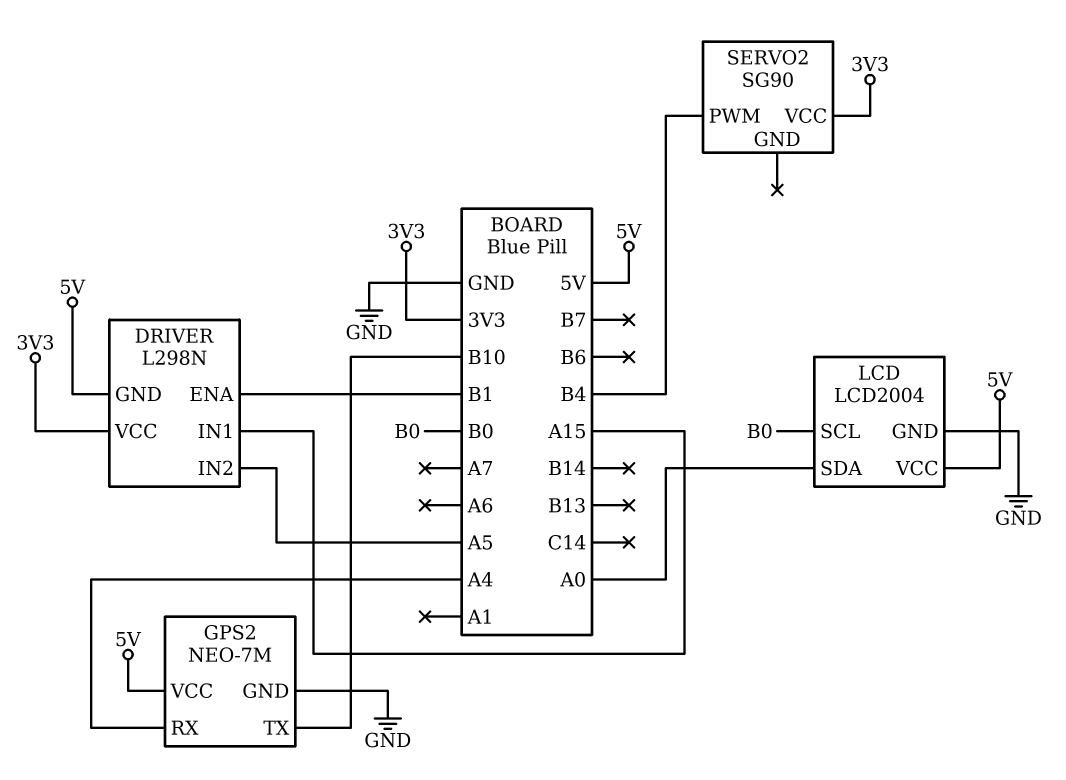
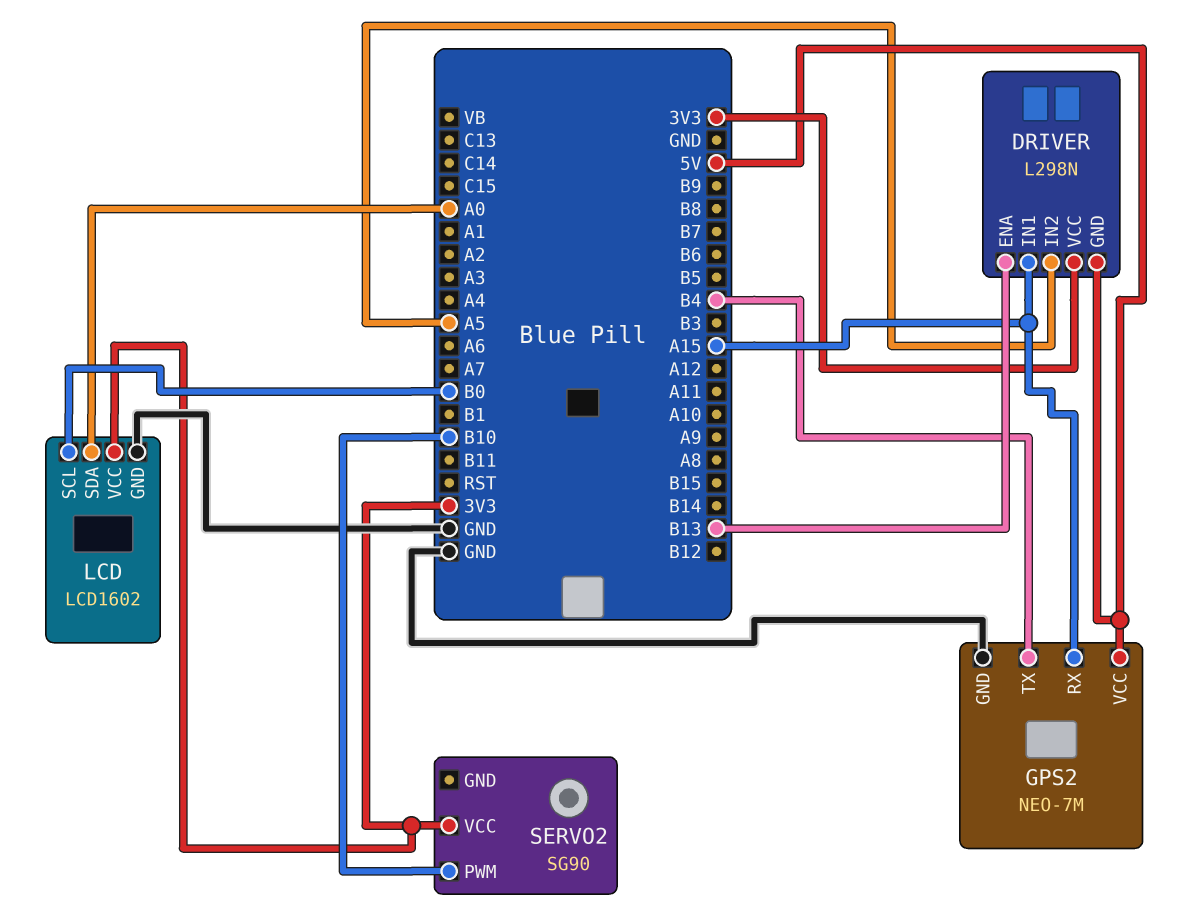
DRIVER pin ENA: B1 -> B13
GPS2 pin RX: A4 -> A15
GPS2 pin TX: B10 -> B4
LCD: LCD2004 -> LCD1602
LCD pin VCC: 5V -> 3V3
SERVO2 pin PWM: B4 -> B10

